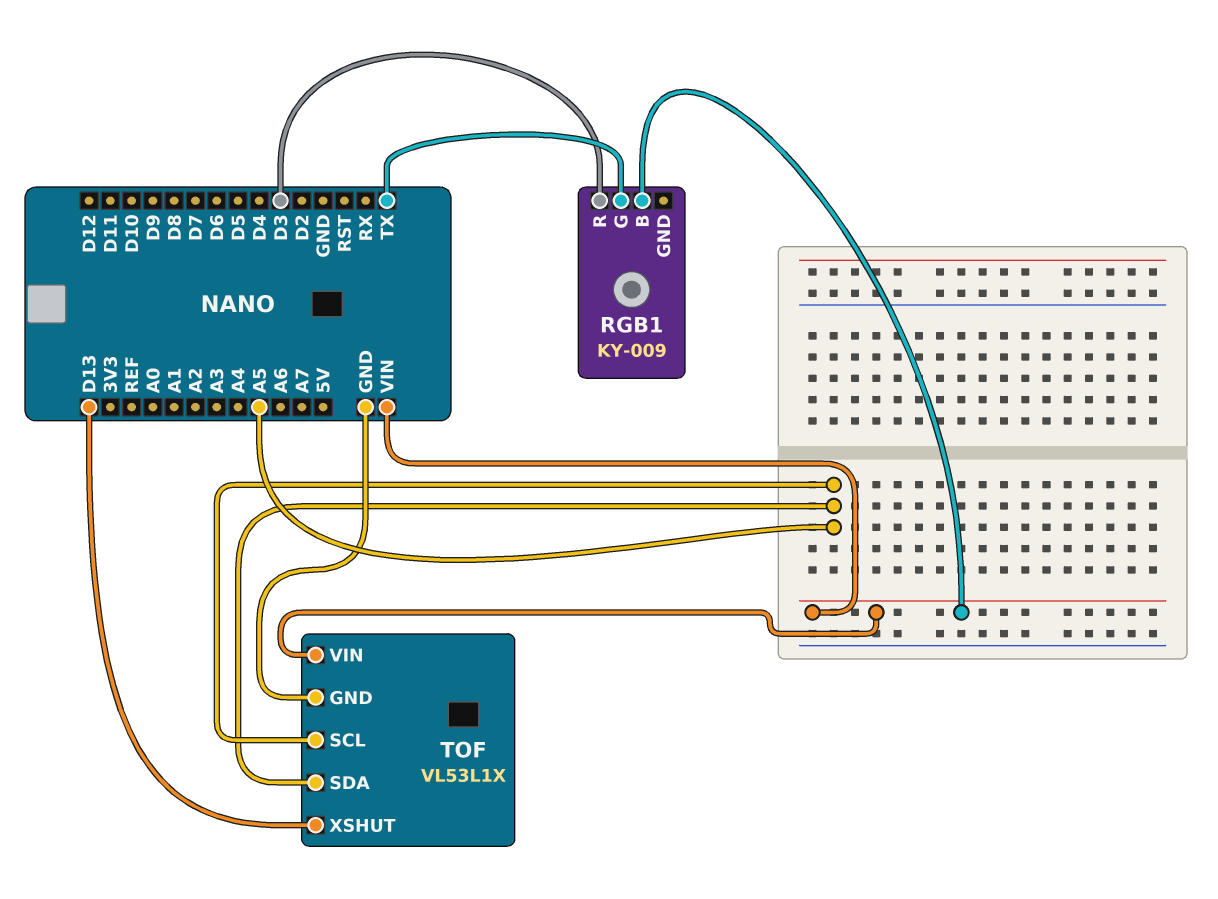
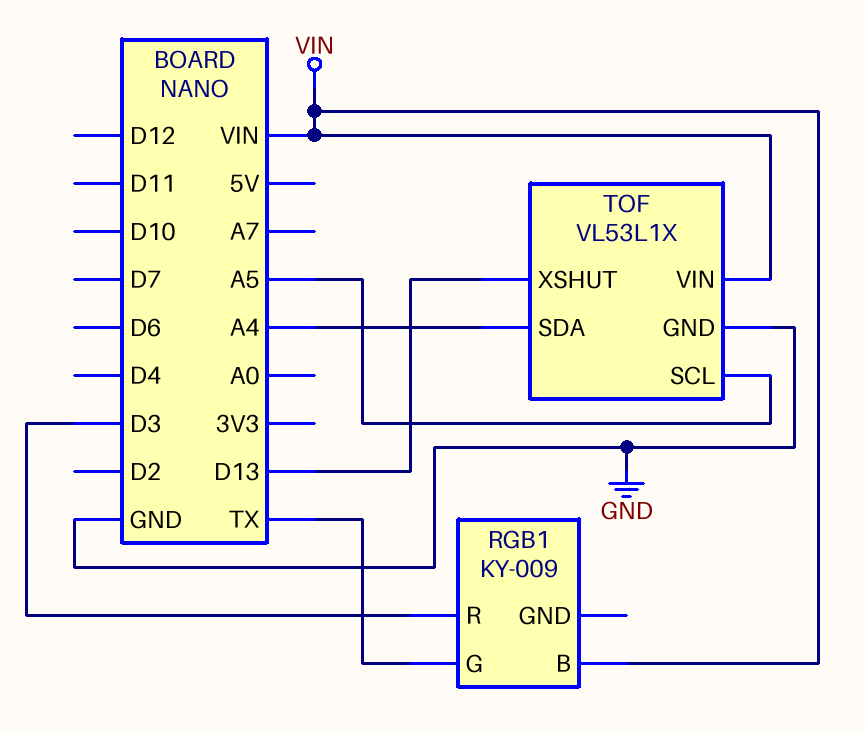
TOF pin SDA: A5 -> A4

